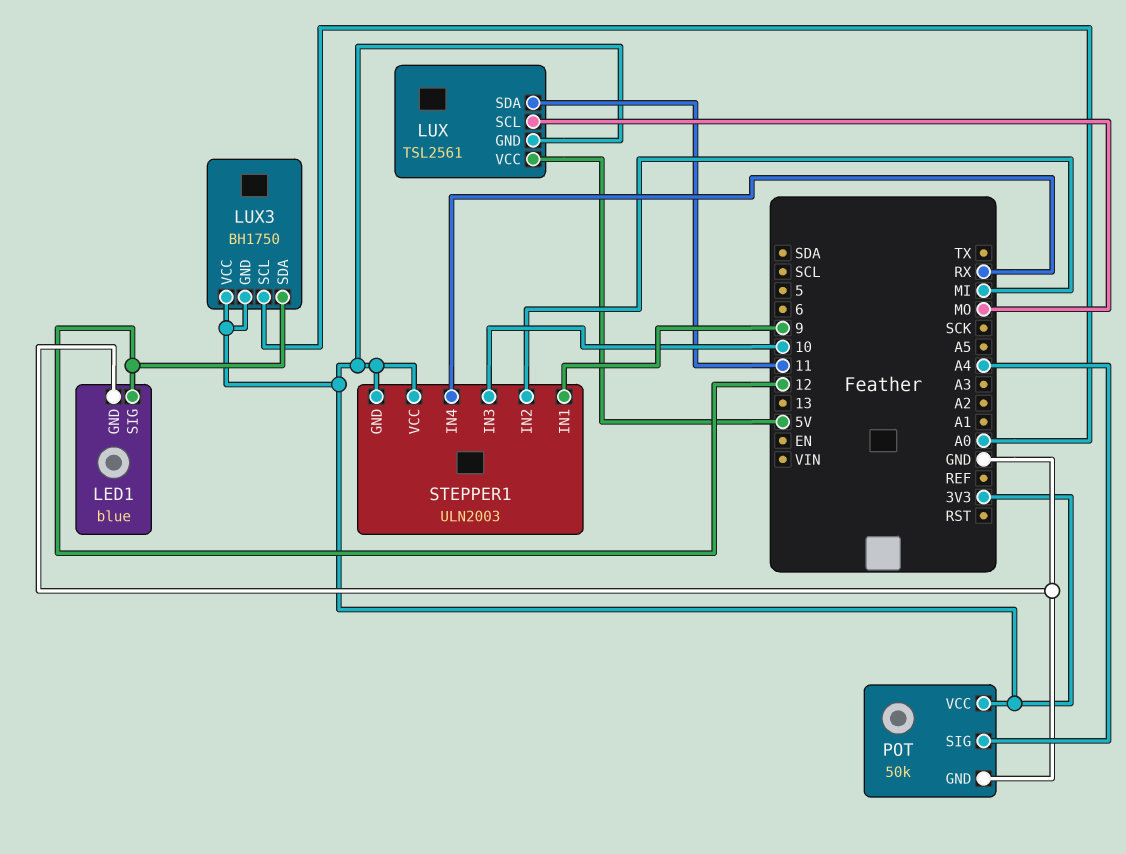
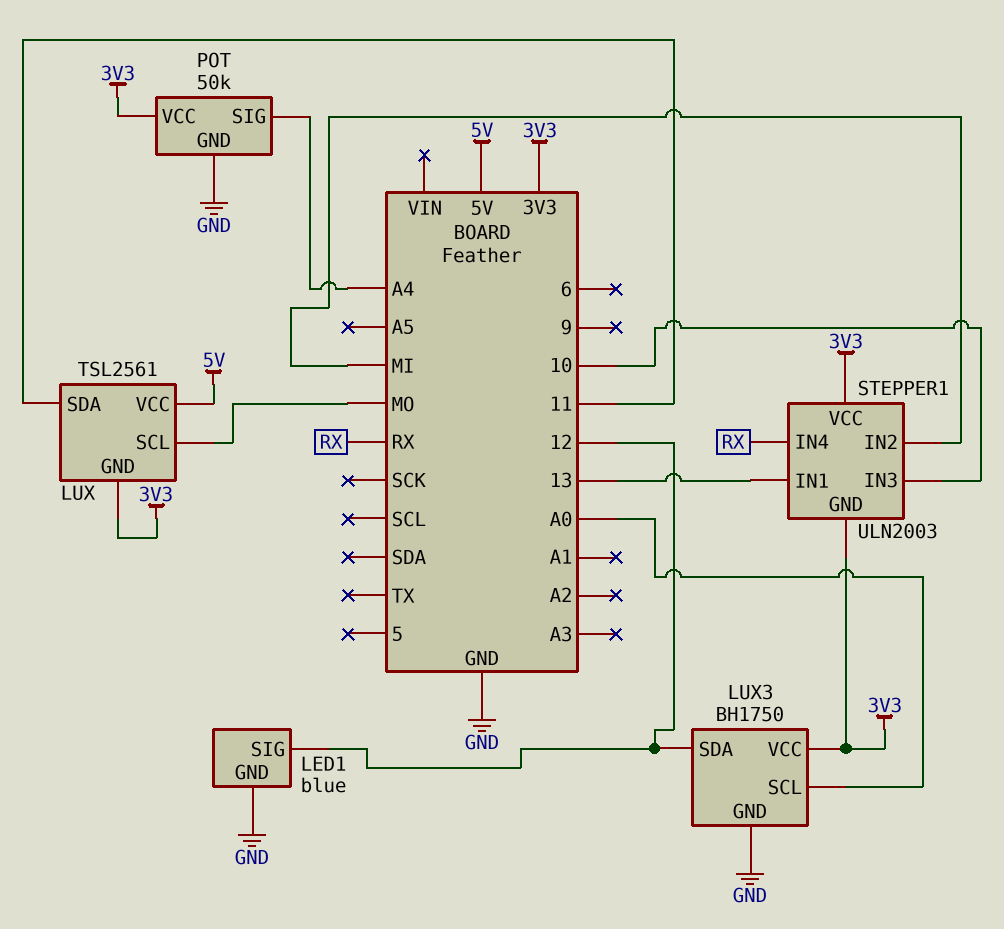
LUX3 pin GND: 3V3 -> GND
STEPPER1 pin IN1: 9 -> 13

